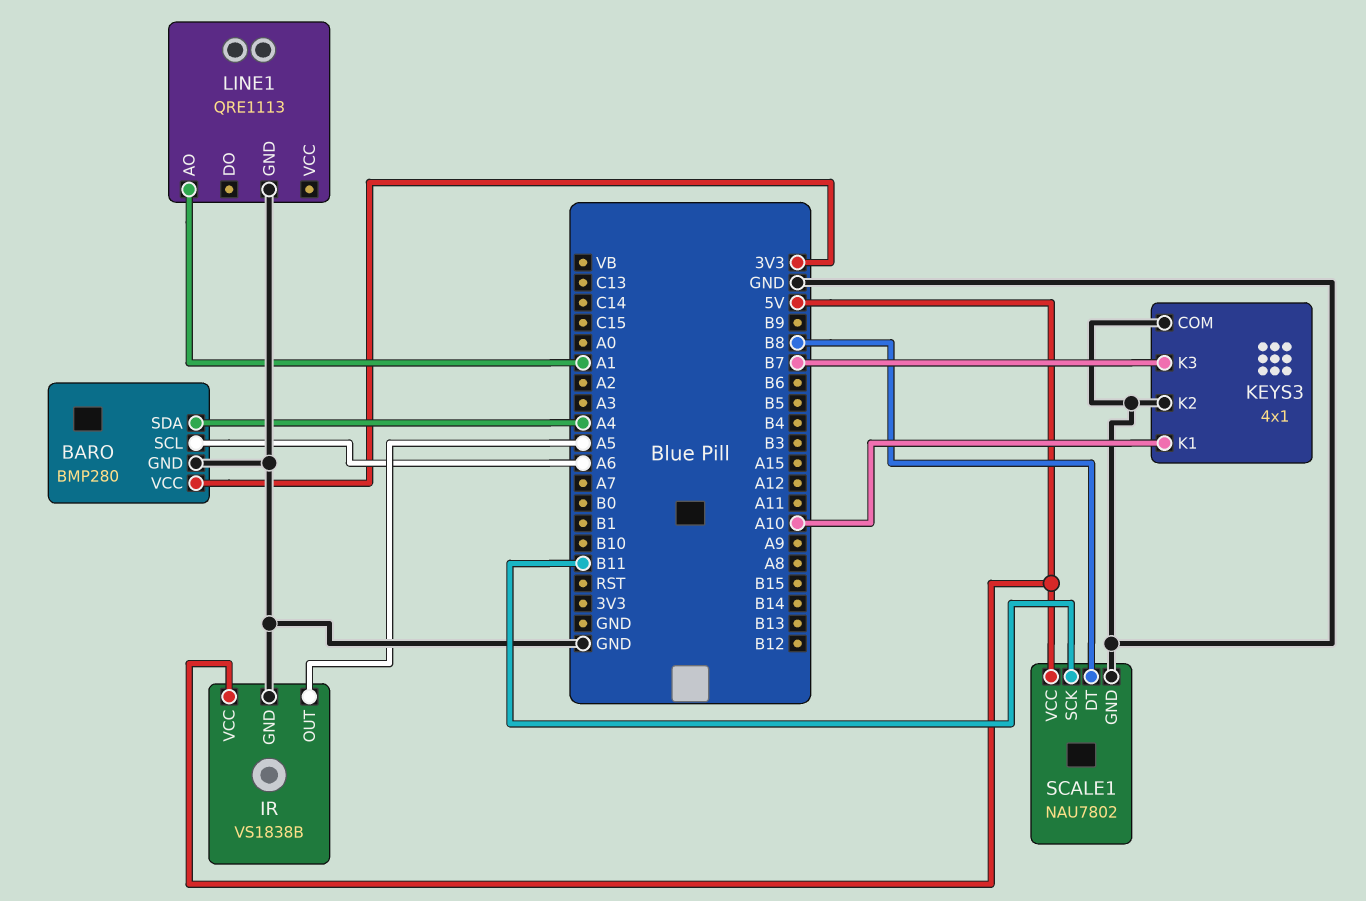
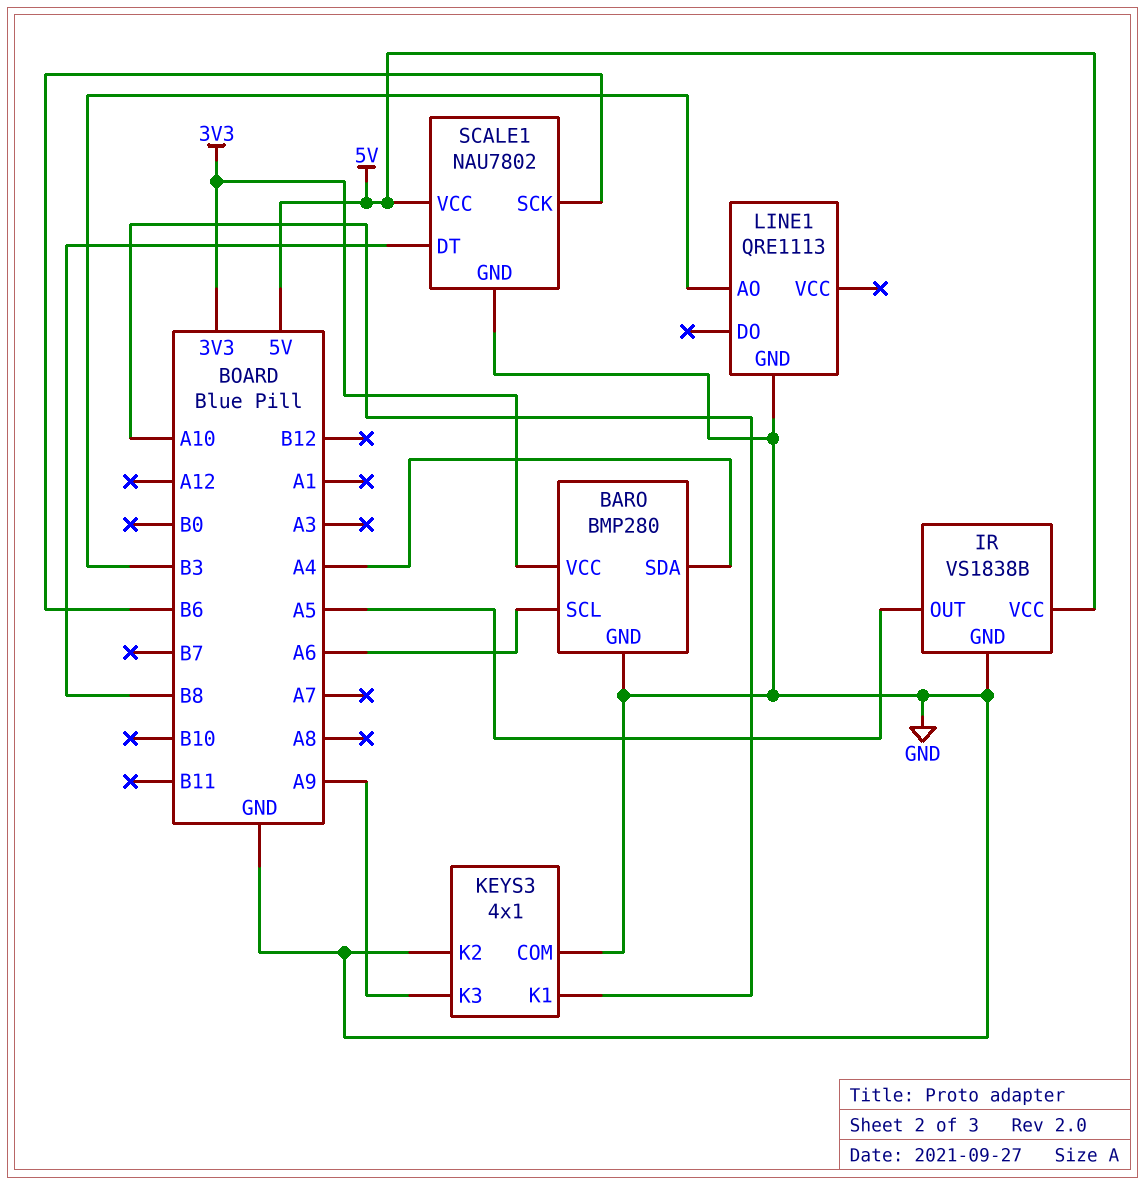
KEYS3 pin K3: B7 -> A9
LINE1 pin AO: A1 -> B3
SCALE1 pin SCK: B11 -> B6

